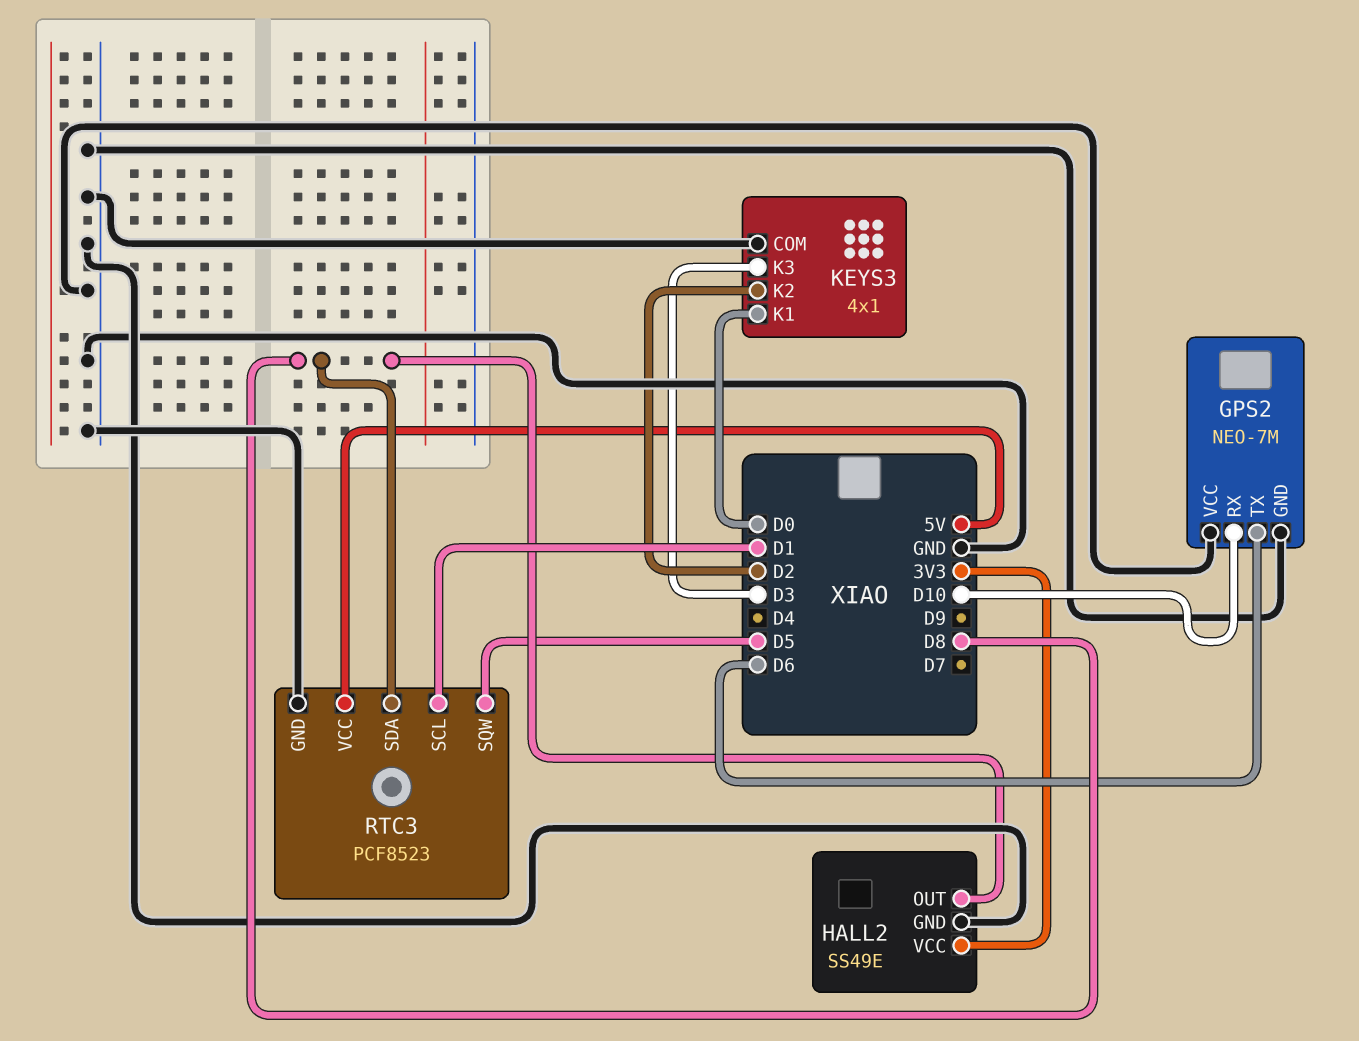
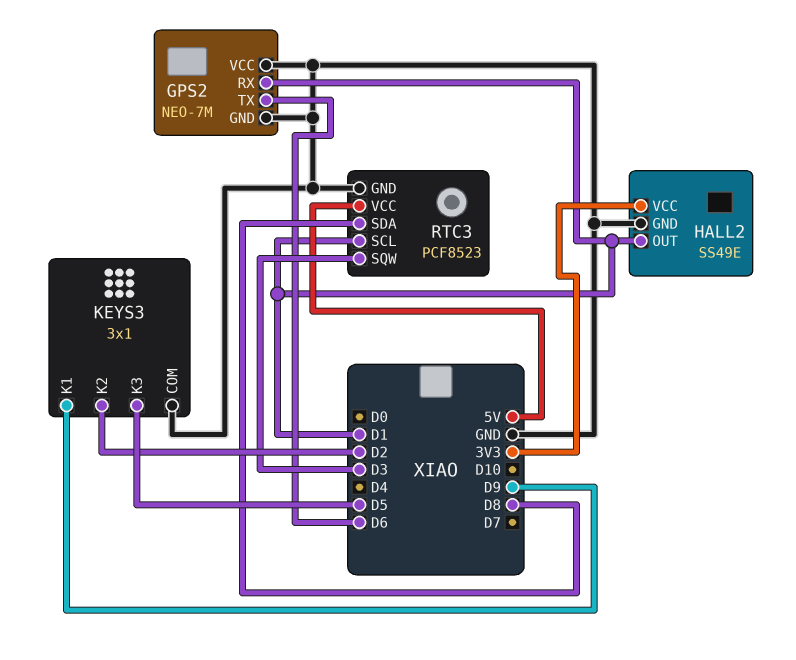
GPS2 pin RX: D10 -> D1
HALL2 pin OUT: D8 -> D1
KEYS3: 4x1 -> 3x1
KEYS3 pin K1: D0 -> D9
KEYS3 pin K3: D3 -> D5
RTC3 pin SQW: D5 -> D3

